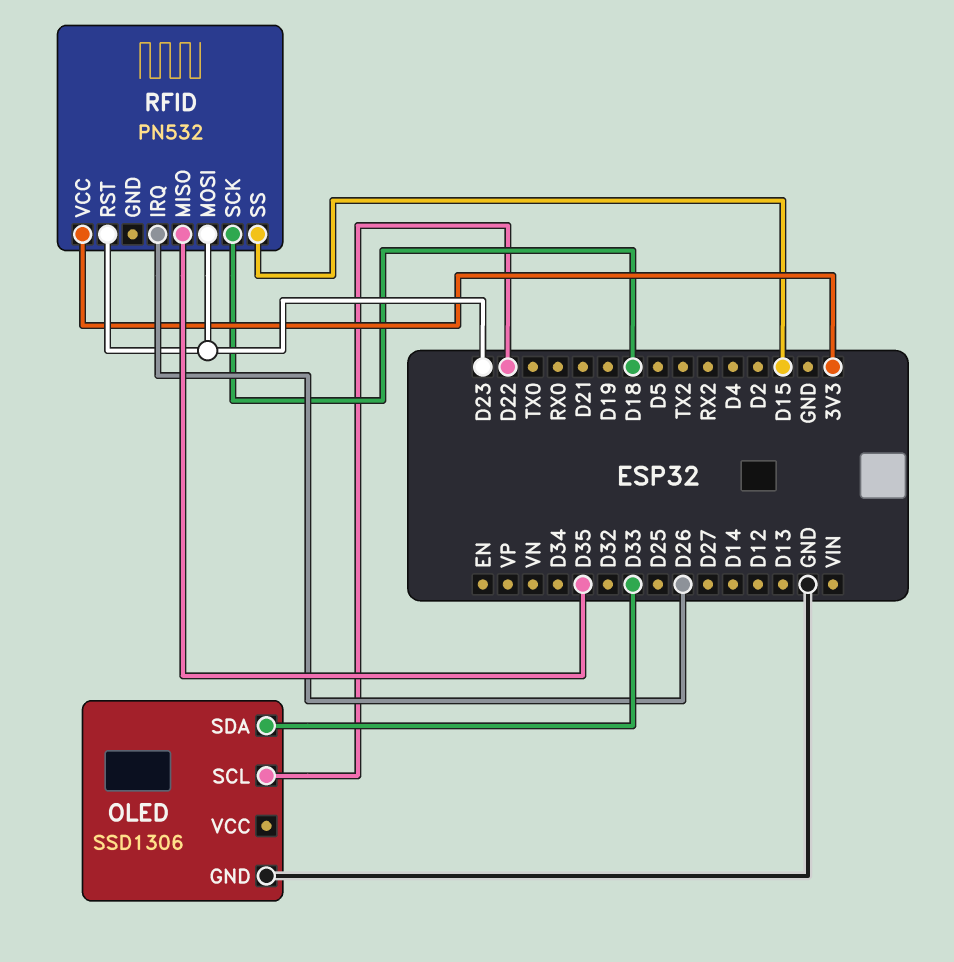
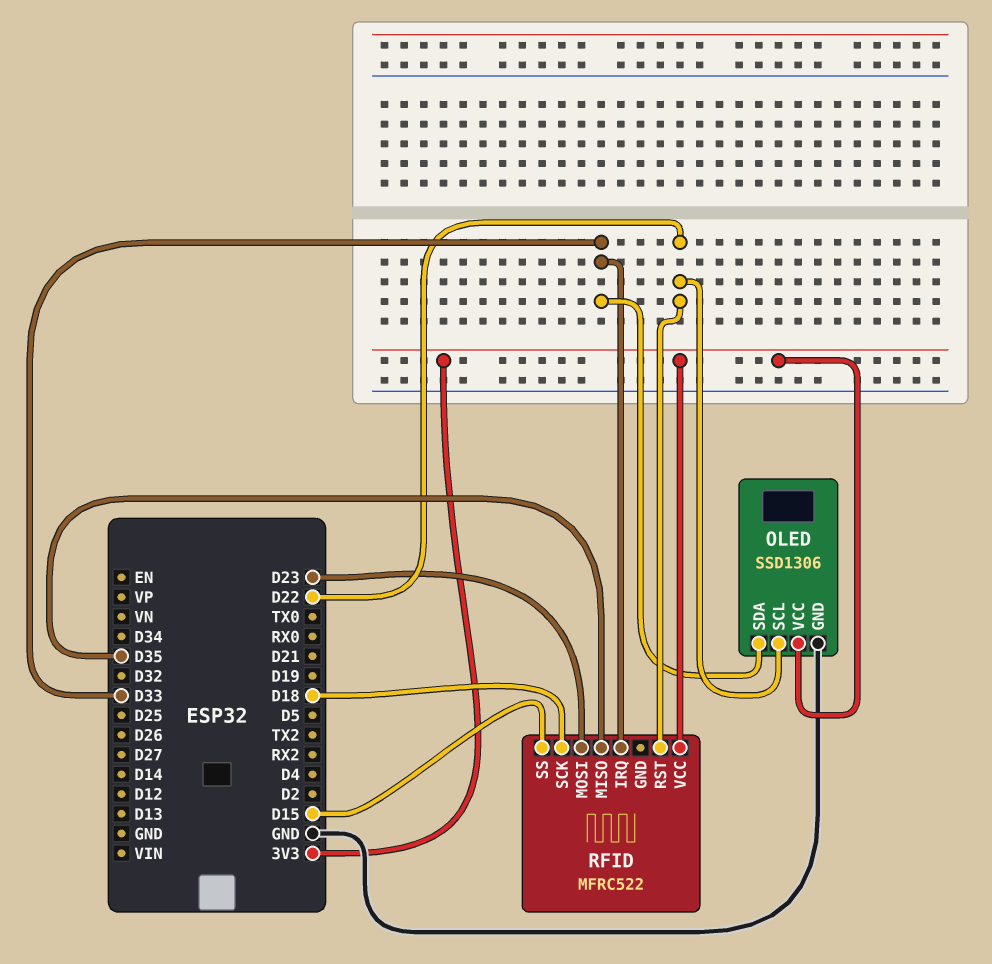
OLED pin VCC: none -> 3V3
RFID: PN532 -> MFRC522
RFID pin IRQ: D26 -> D33
RFID pin RST: D23 -> D22

